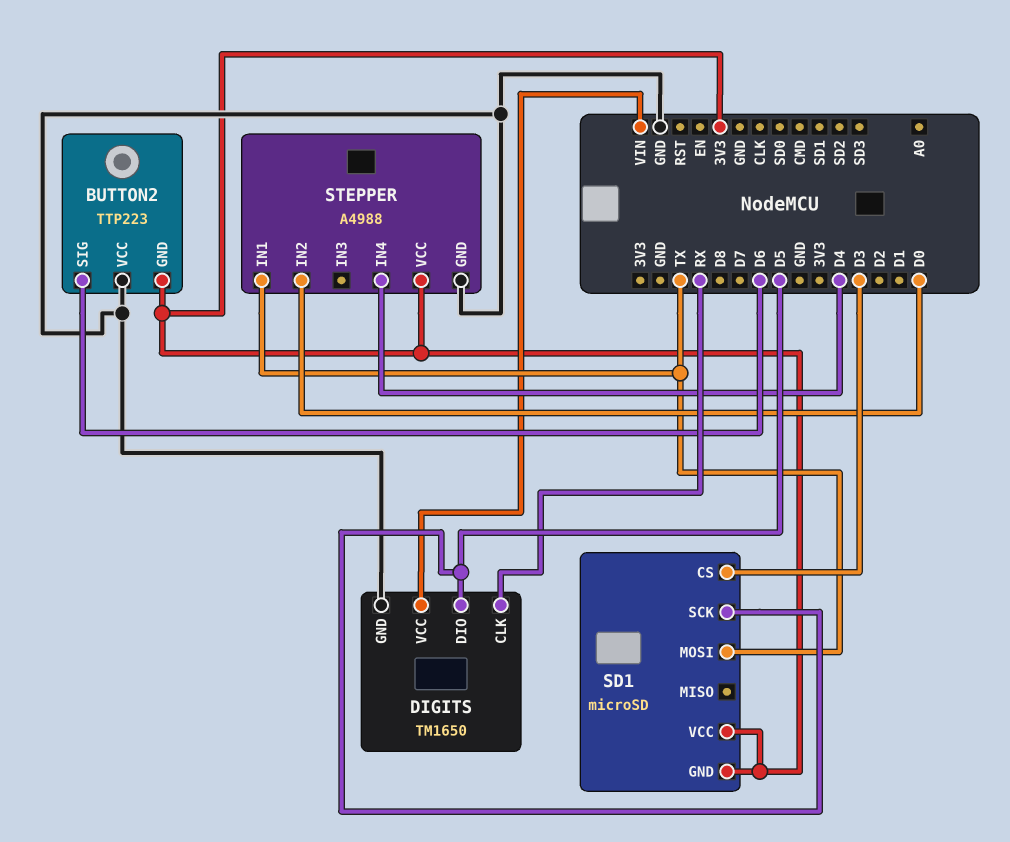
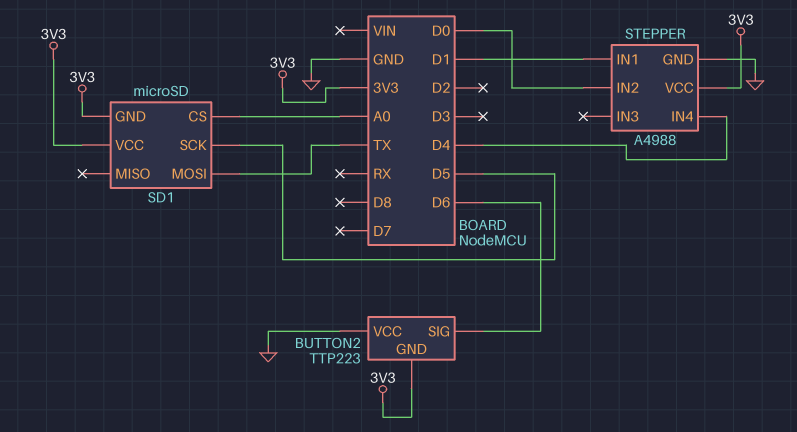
DIGITS: TM1650 -> none
DIGITS pin CLK: RX -> none
DIGITS pin DIO: D5 -> none
DIGITS pin GND: GND -> none
DIGITS pin VCC: VIN -> none
SD1 pin CS: D3 -> A0
STEPPER pin IN1: TX -> D1

